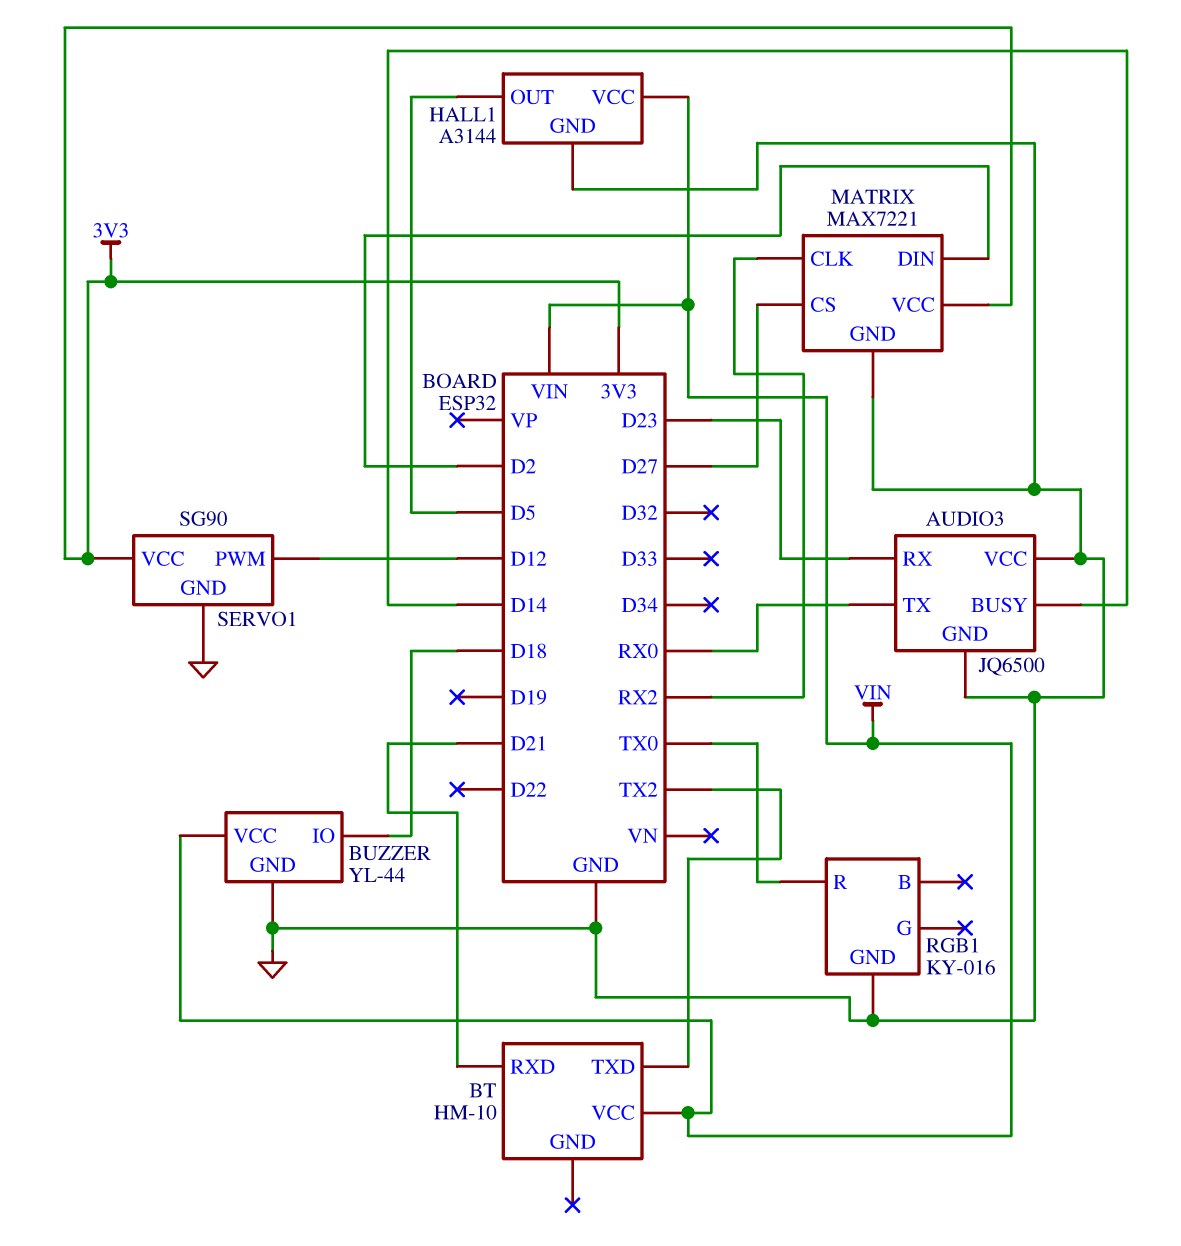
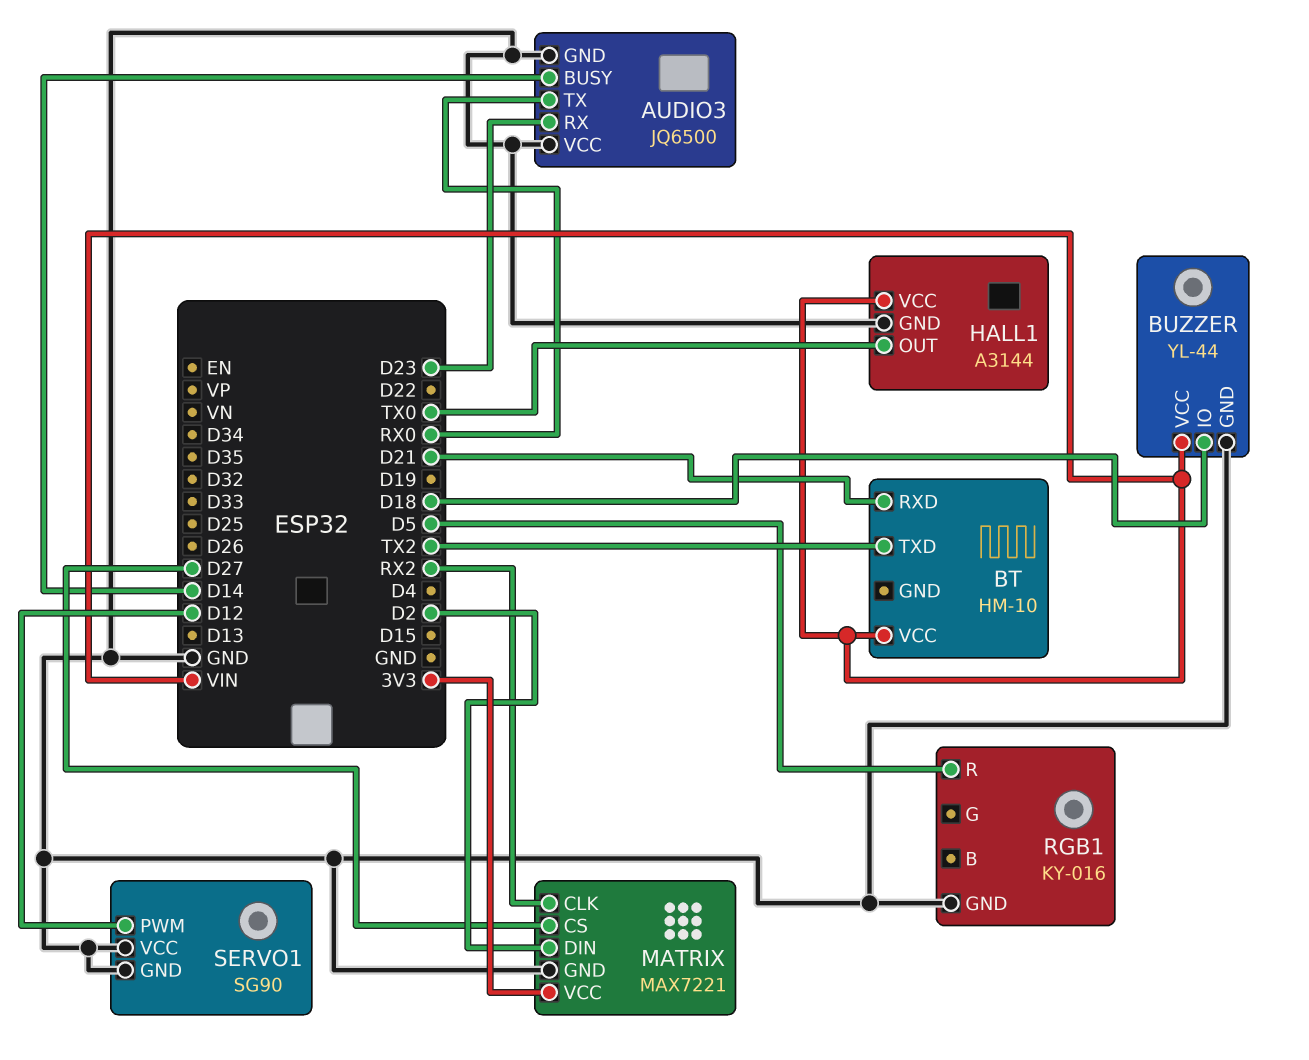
HALL1 pin OUT: D5 -> TX0
RGB1 pin R: TX0 -> D5
SERVO1 pin VCC: 3V3 -> GND

